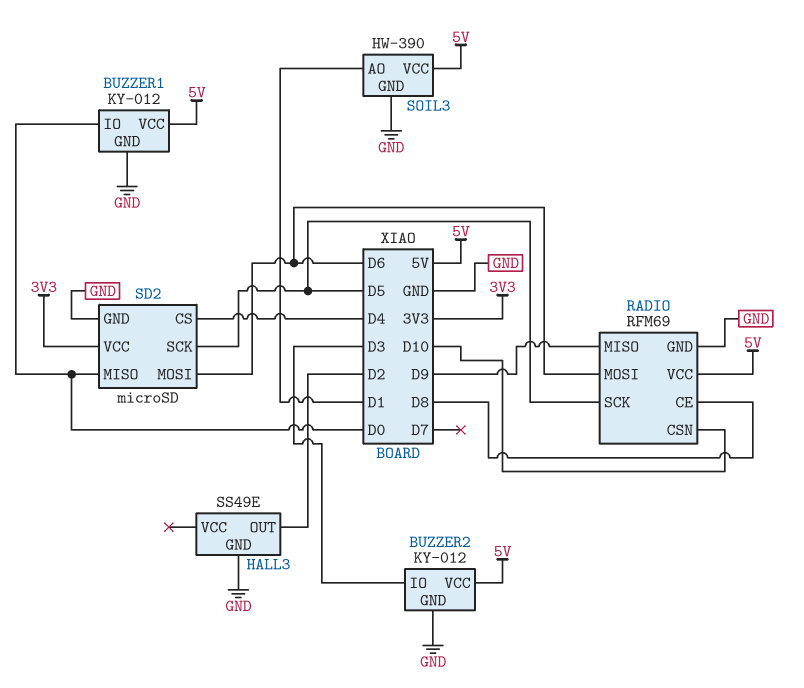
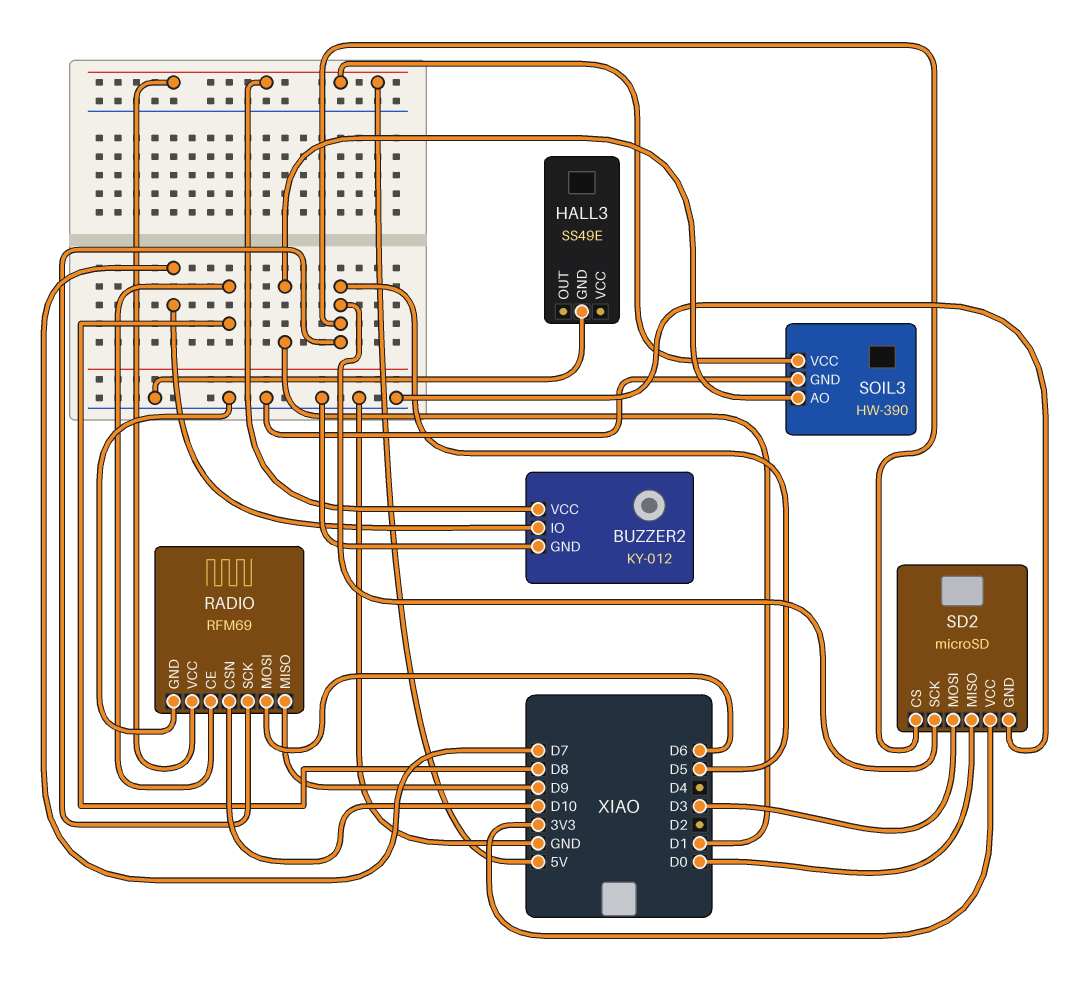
BUZZER1: KY-012 -> none
BUZZER1 pin GND: GND -> none
BUZZER1 pin IO: D0 -> none
BUZZER1 pin VCC: 5V -> none
BUZZER2 pin IO: D3 -> D7
HALL3 pin OUT: D2 -> none
SD2 pin CS: D4 -> D5
SD2 pin MOSI: D6 -> D3

